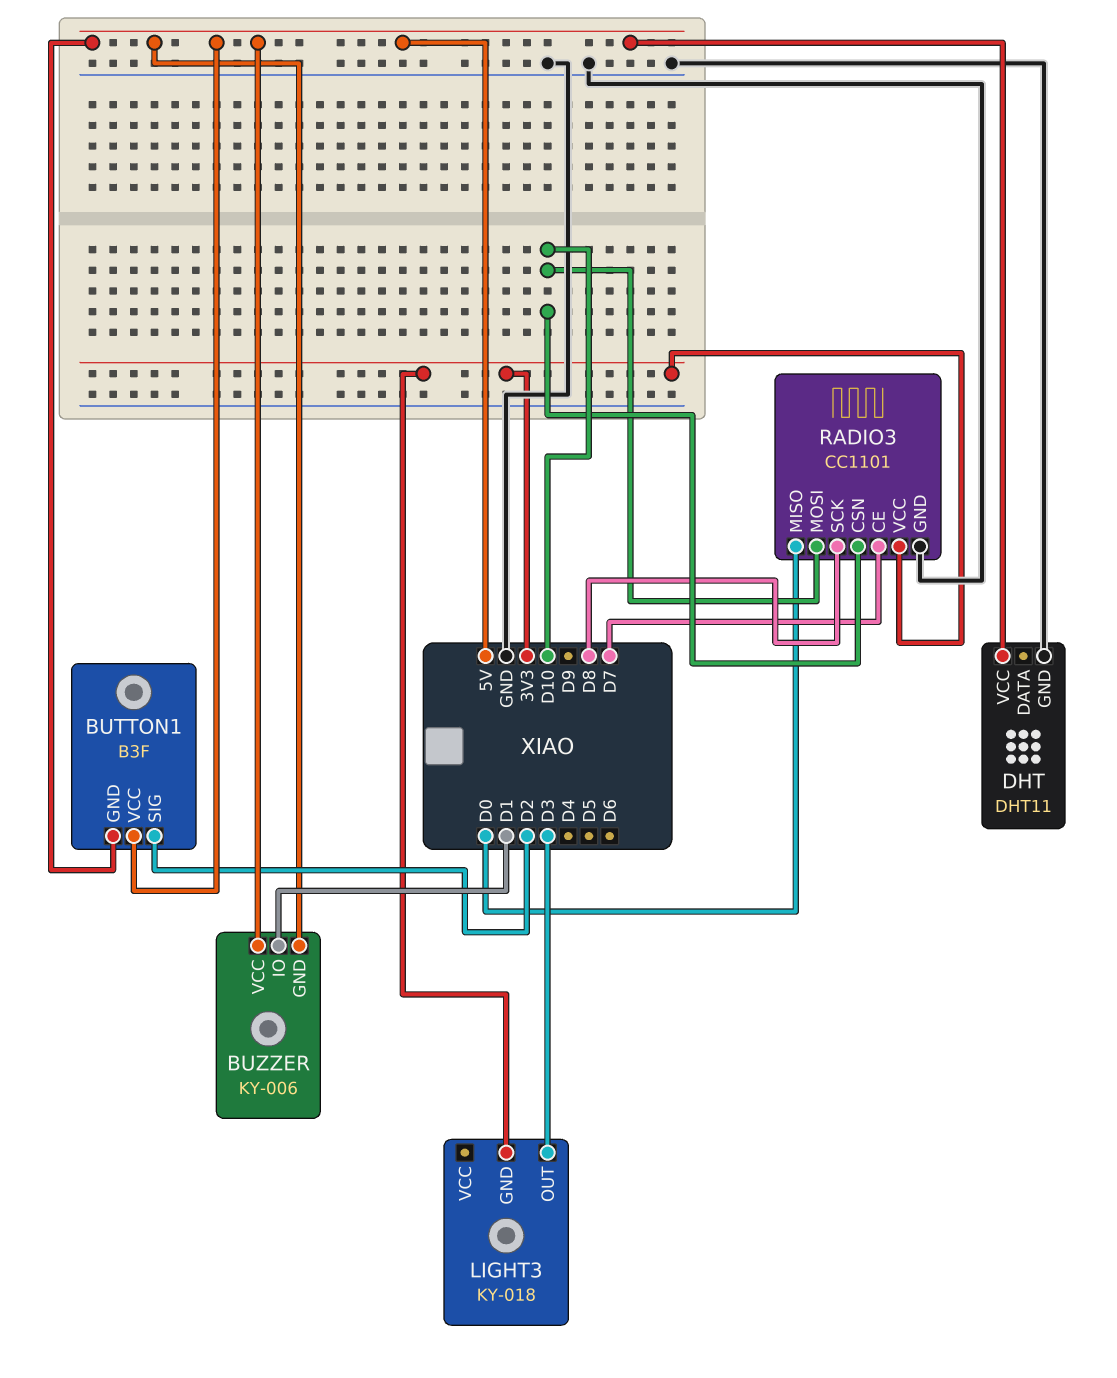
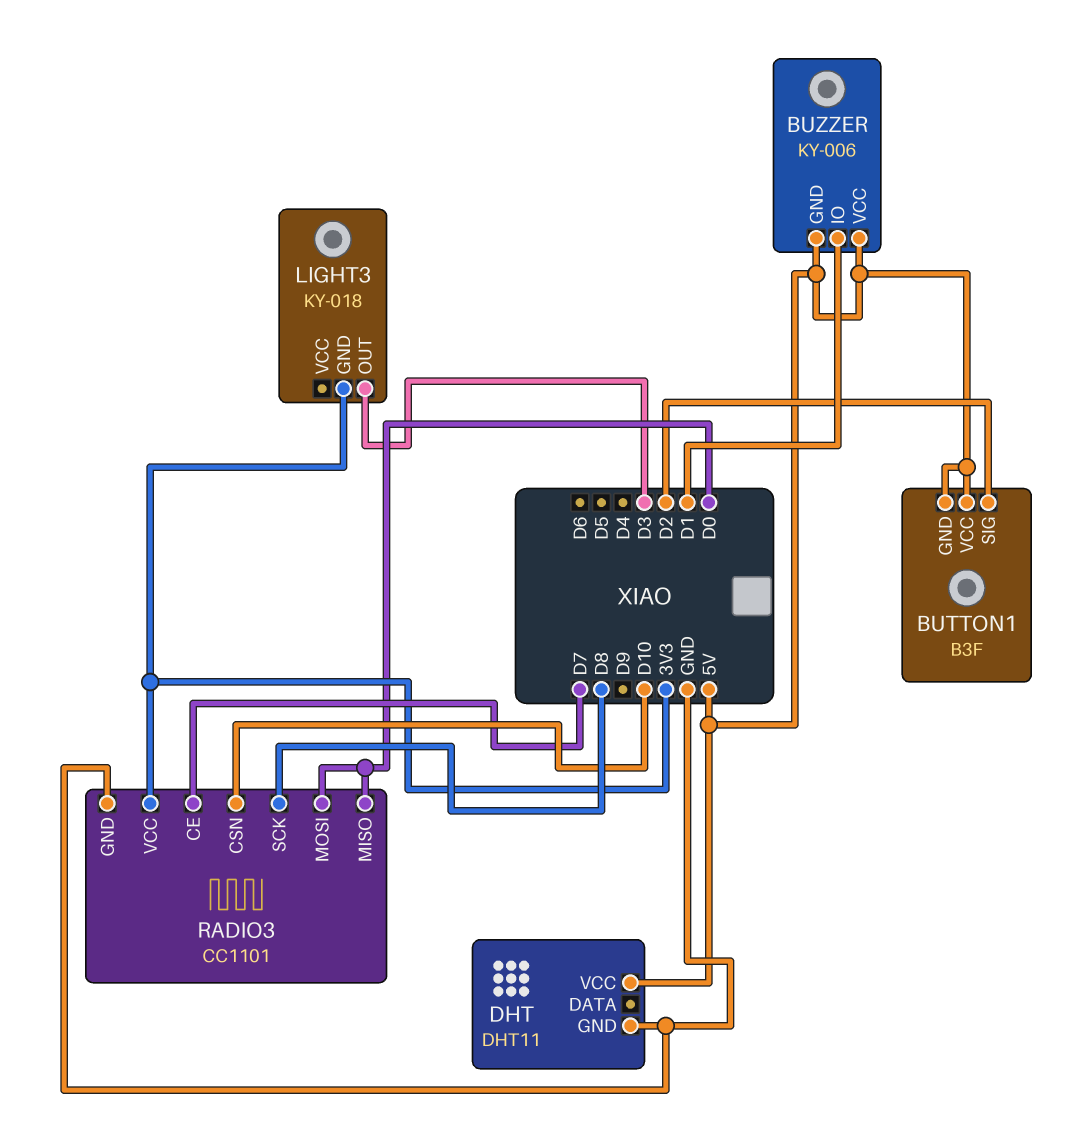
RADIO3 pin MOSI: D10 -> D0

